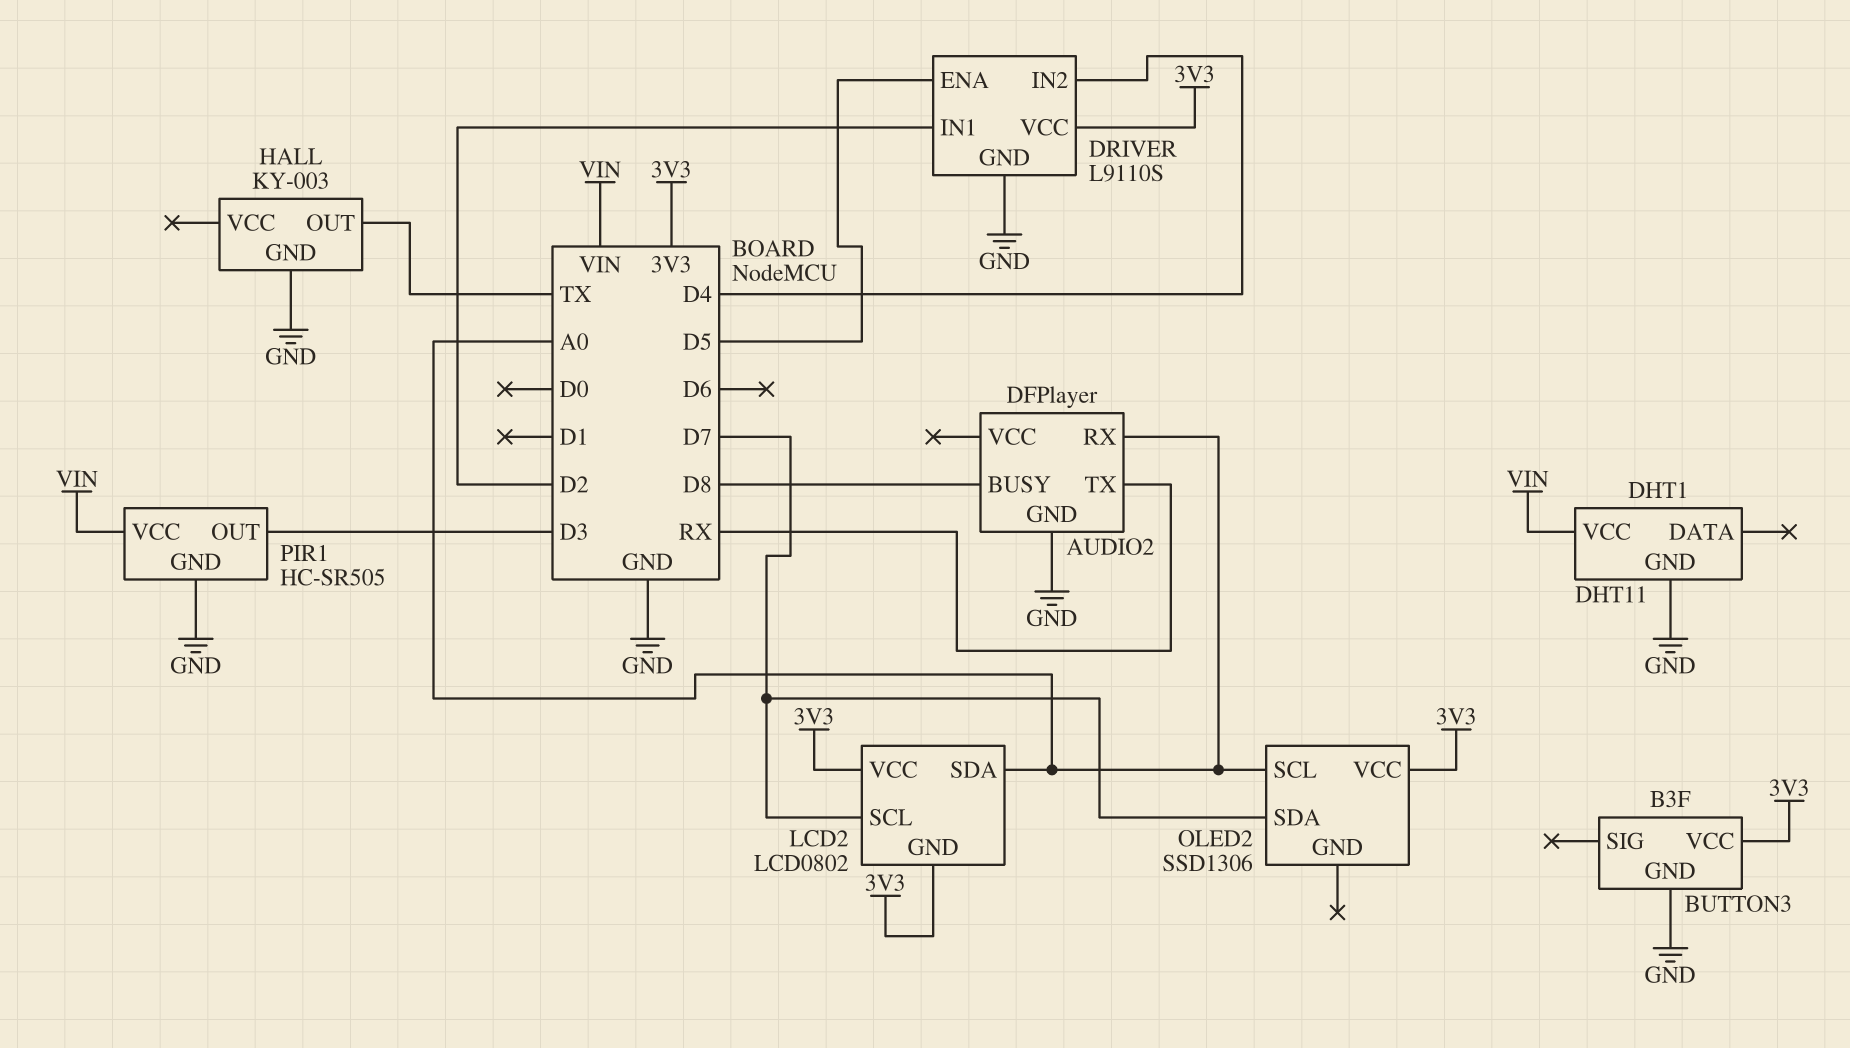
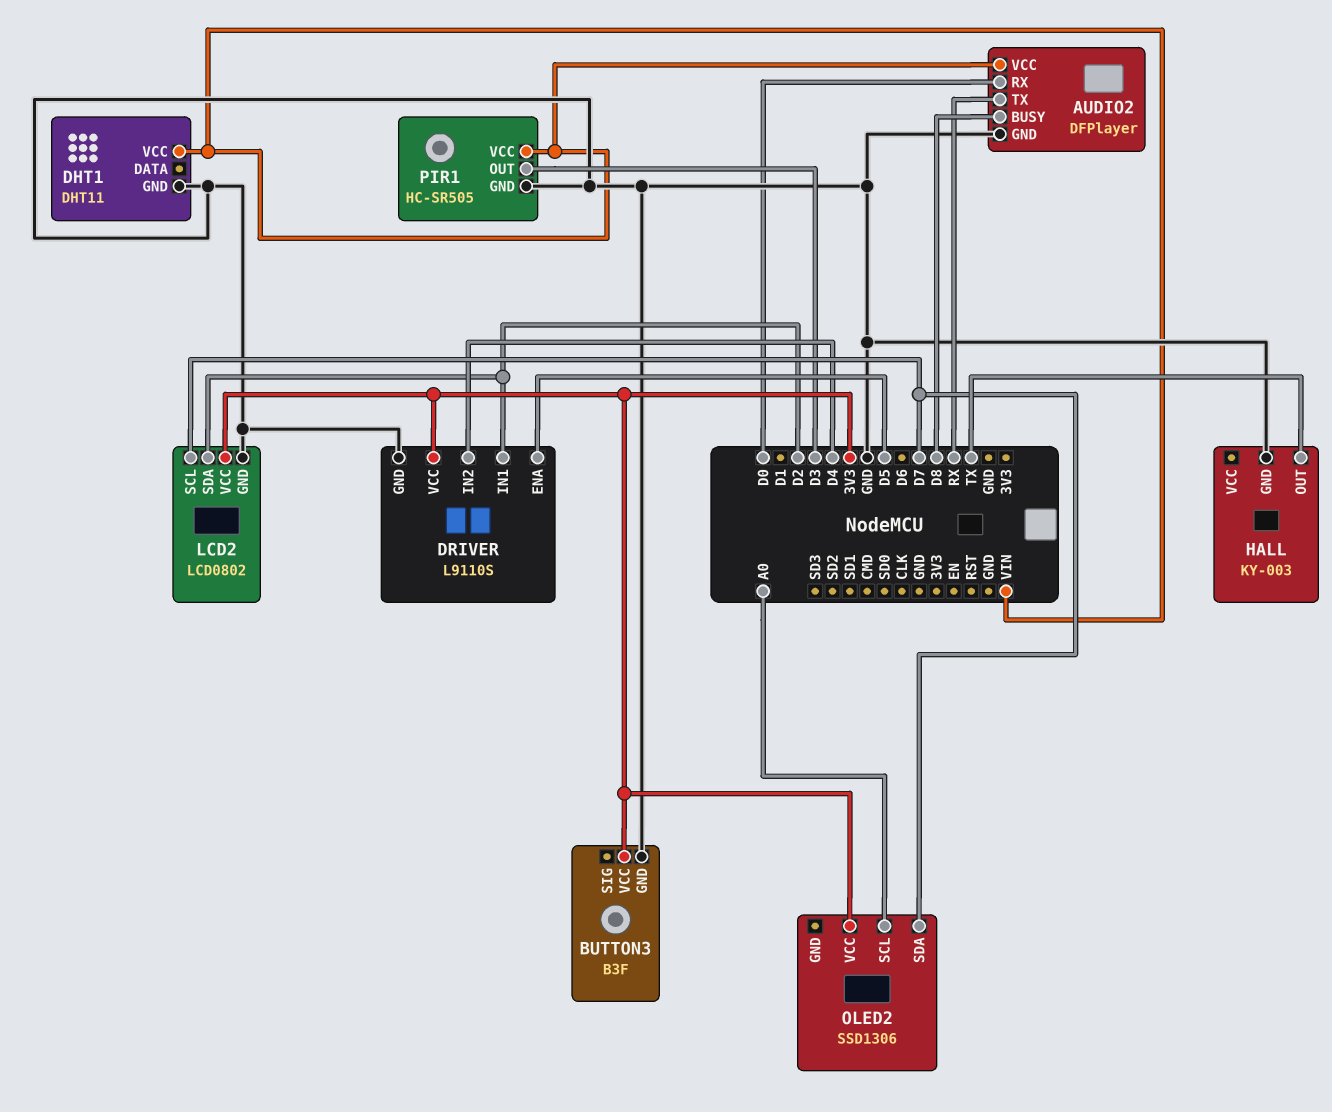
AUDIO2 pin RX: A0 -> D0
AUDIO2 pin VCC: none -> VIN
LCD2 pin GND: 3V3 -> GND
LCD2 pin SDA: A0 -> D2

